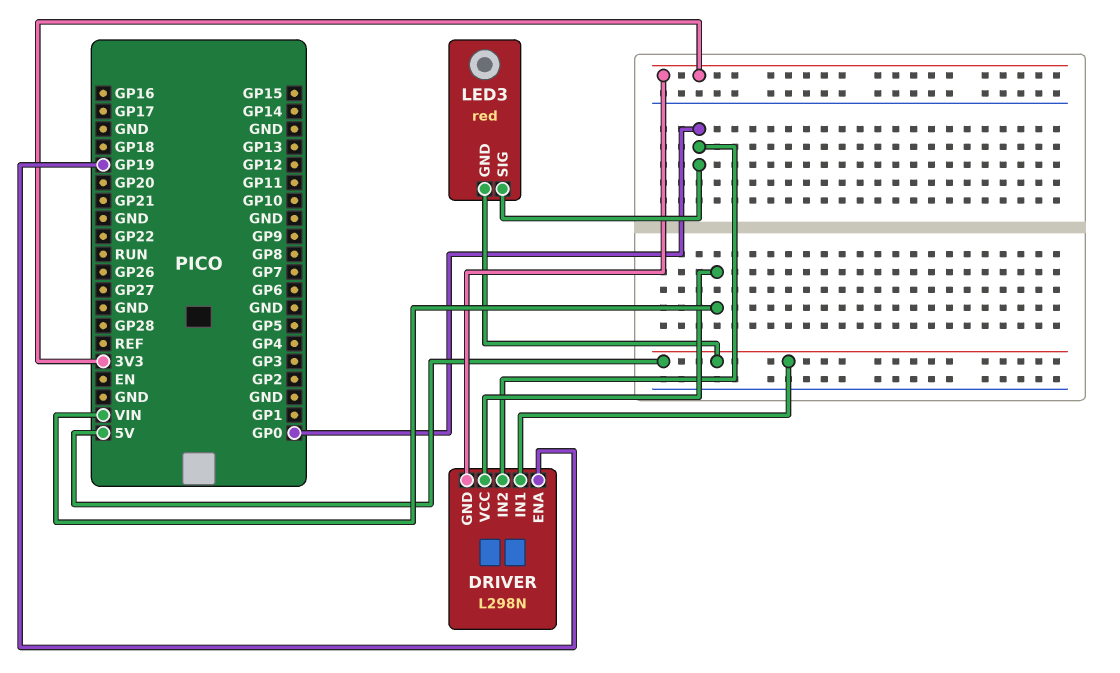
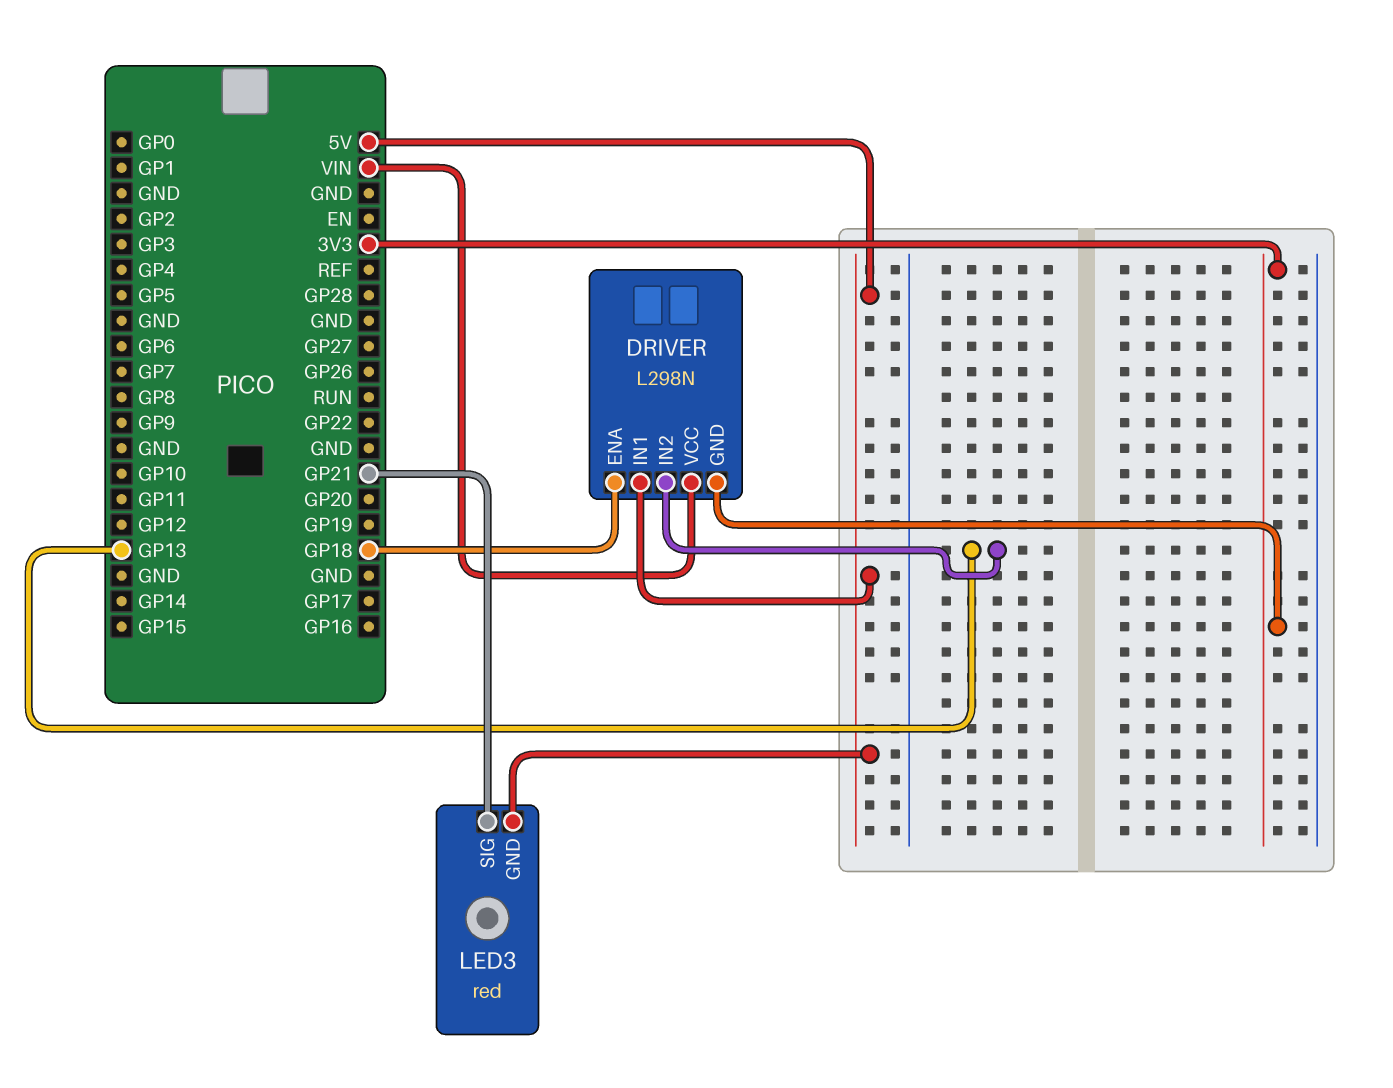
DRIVER pin ENA: GP19 -> GP18
DRIVER pin IN2: GP0 -> GP13
LED3 pin SIG: GP0 -> GP21

